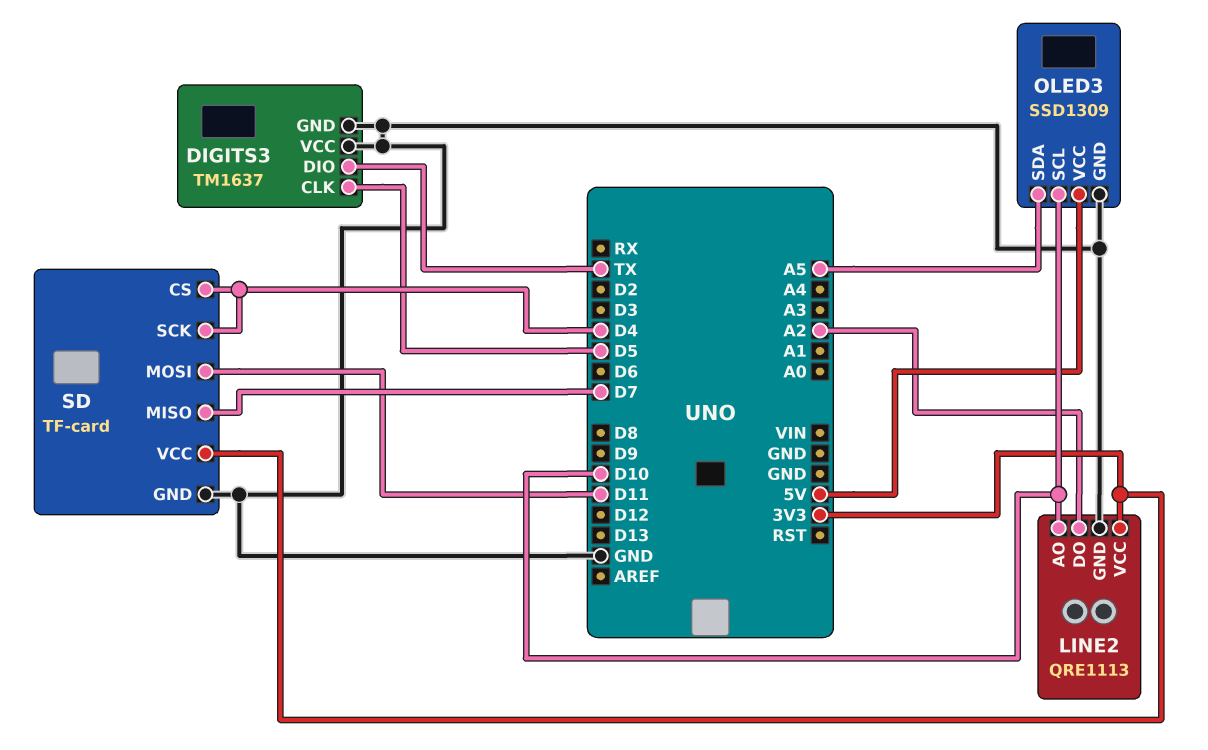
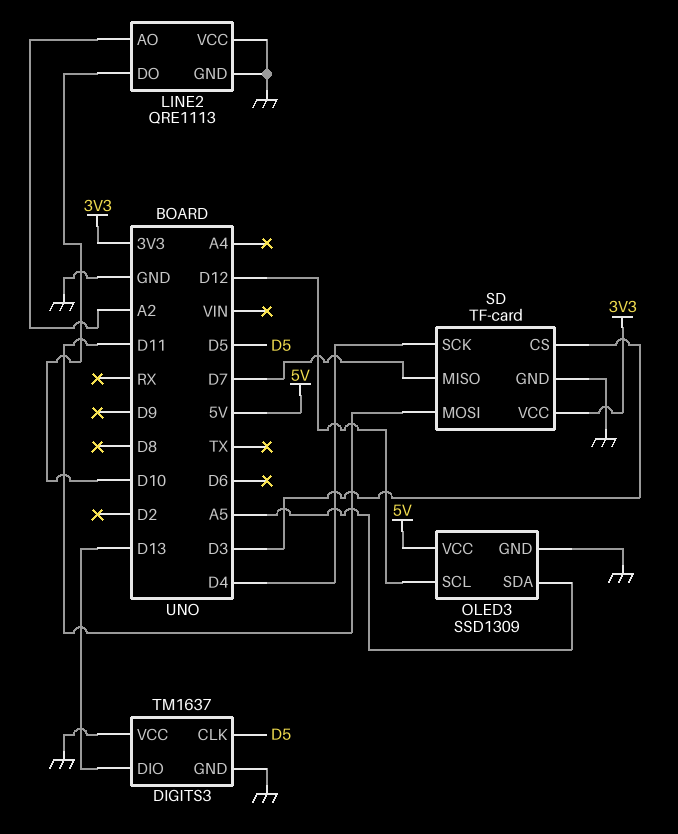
DIGITS3 pin DIO: TX -> D13
LINE2 pin AO: D10 -> A2
LINE2 pin DO: A2 -> D10
LINE2 pin VCC: 3V3 -> GND
OLED3 pin SCL: D10 -> D12
SD pin CS: D4 -> D3

